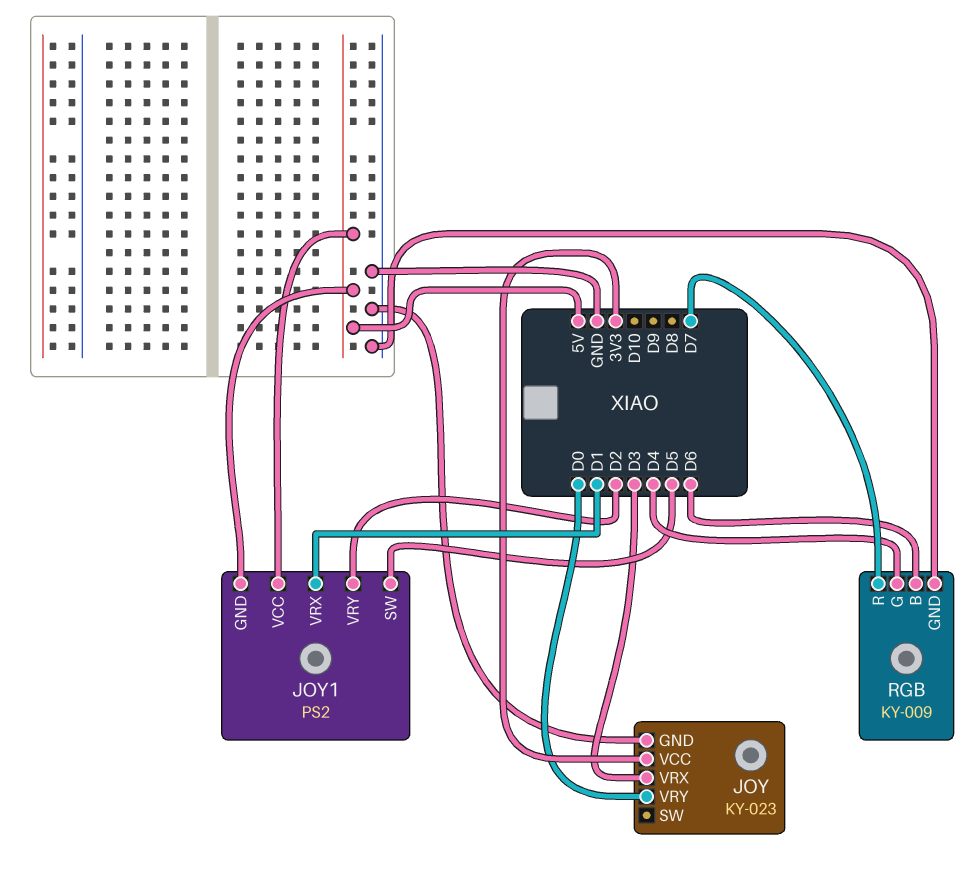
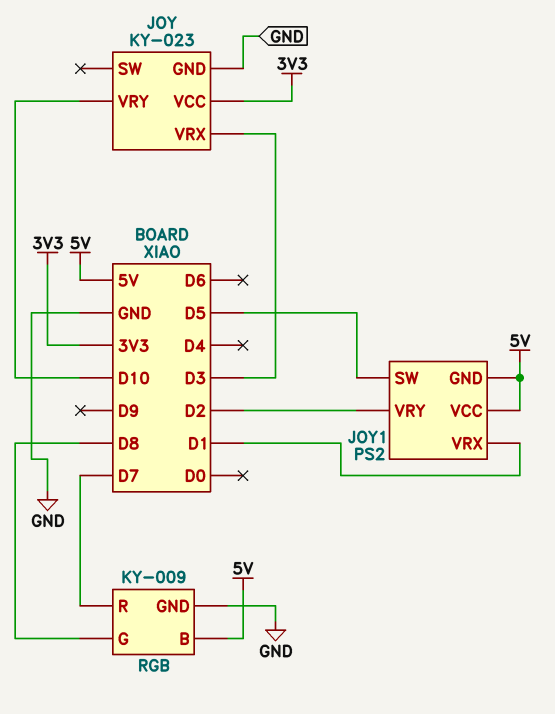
JOY pin VRY: D0 -> D10
RGB pin B: D6 -> 5V
RGB pin G: D4 -> D8

